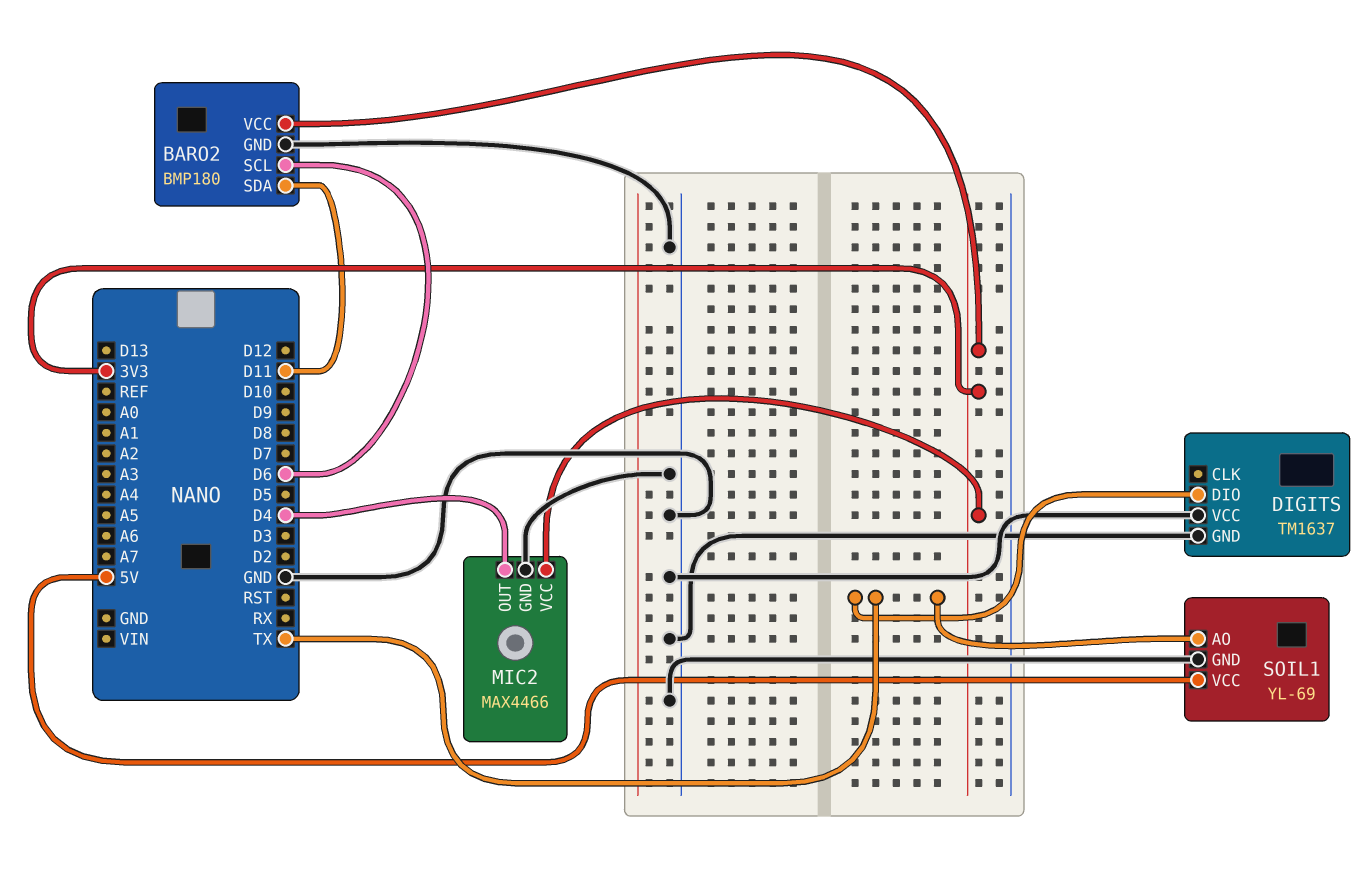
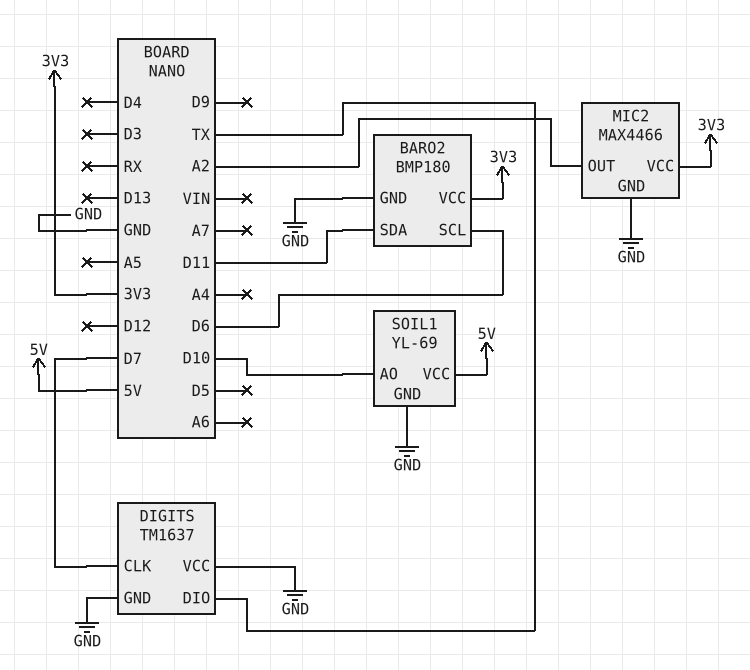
DIGITS pin CLK: none -> D7
MIC2 pin OUT: D4 -> A2
SOIL1 pin AO: TX -> D10

